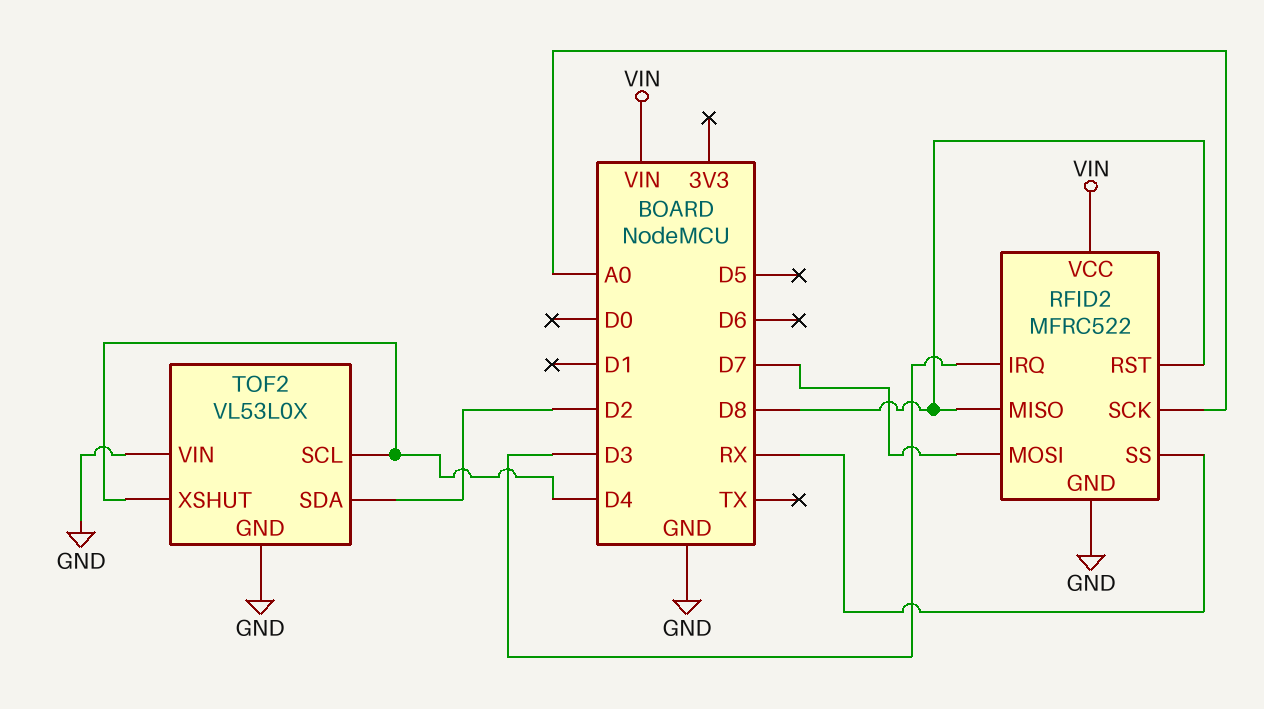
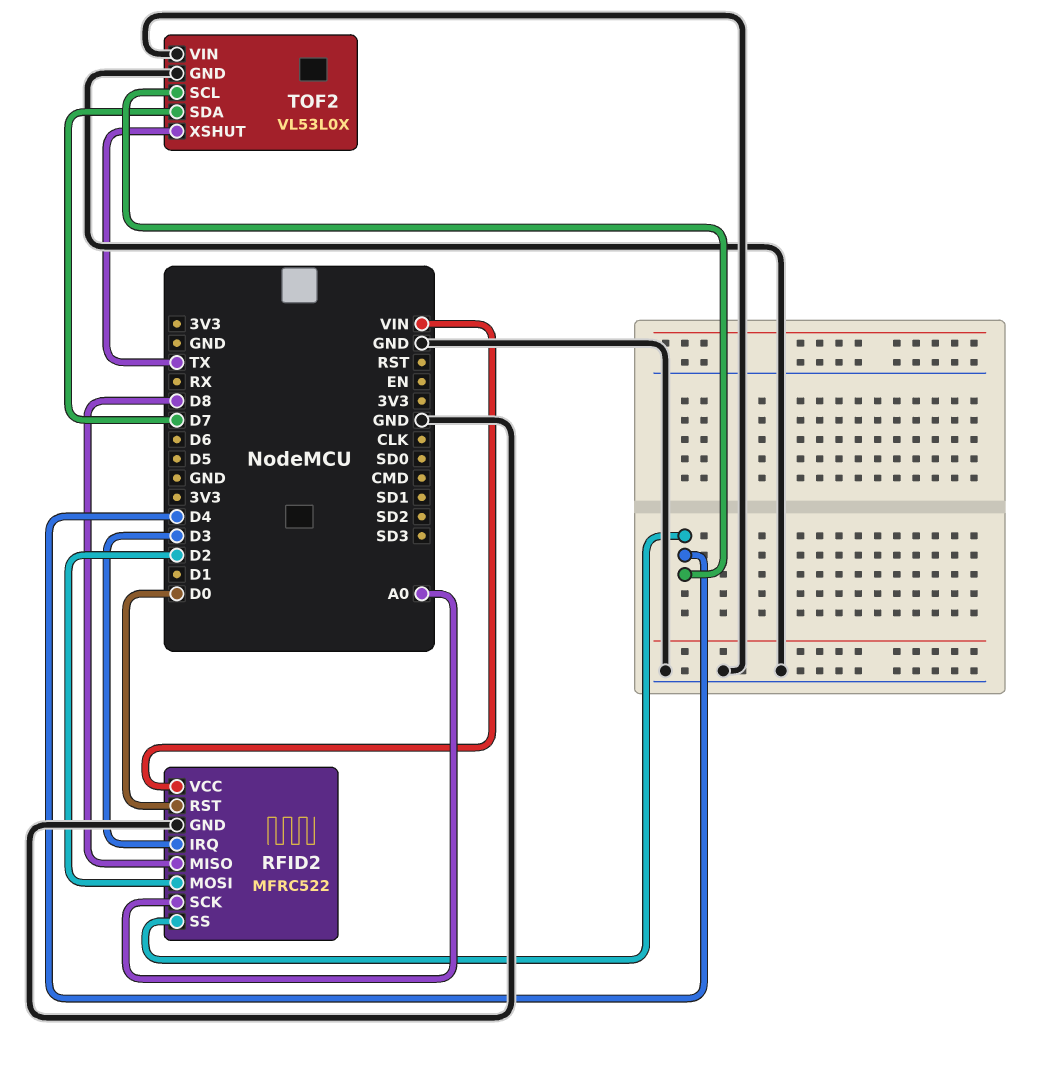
RFID2 pin MOSI: D7 -> D2
RFID2 pin RST: D8 -> D0
RFID2 pin SS: RX -> D4
TOF2 pin SDA: D2 -> D7
TOF2 pin XSHUT: D4 -> TX

